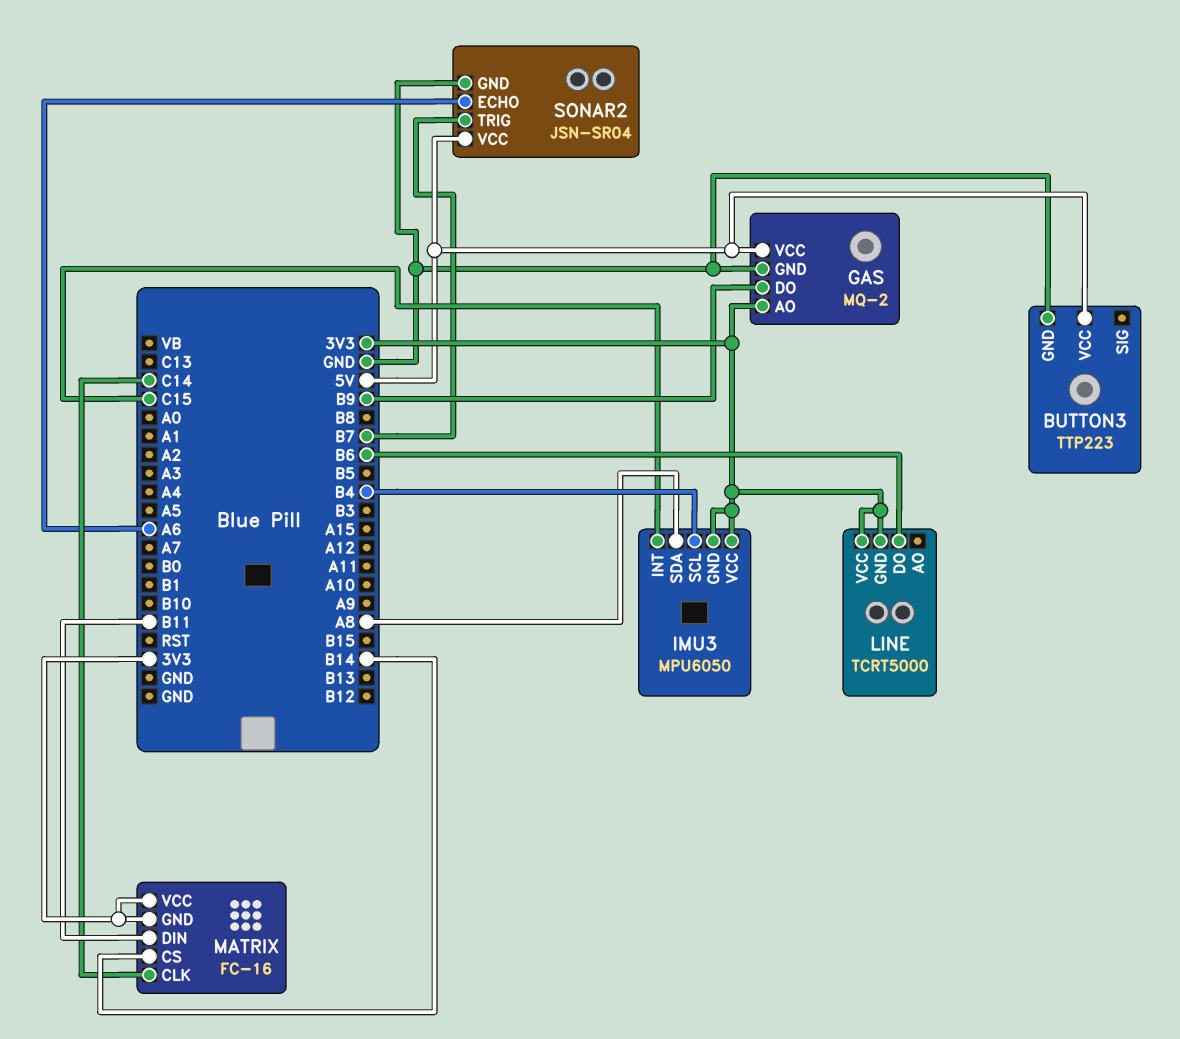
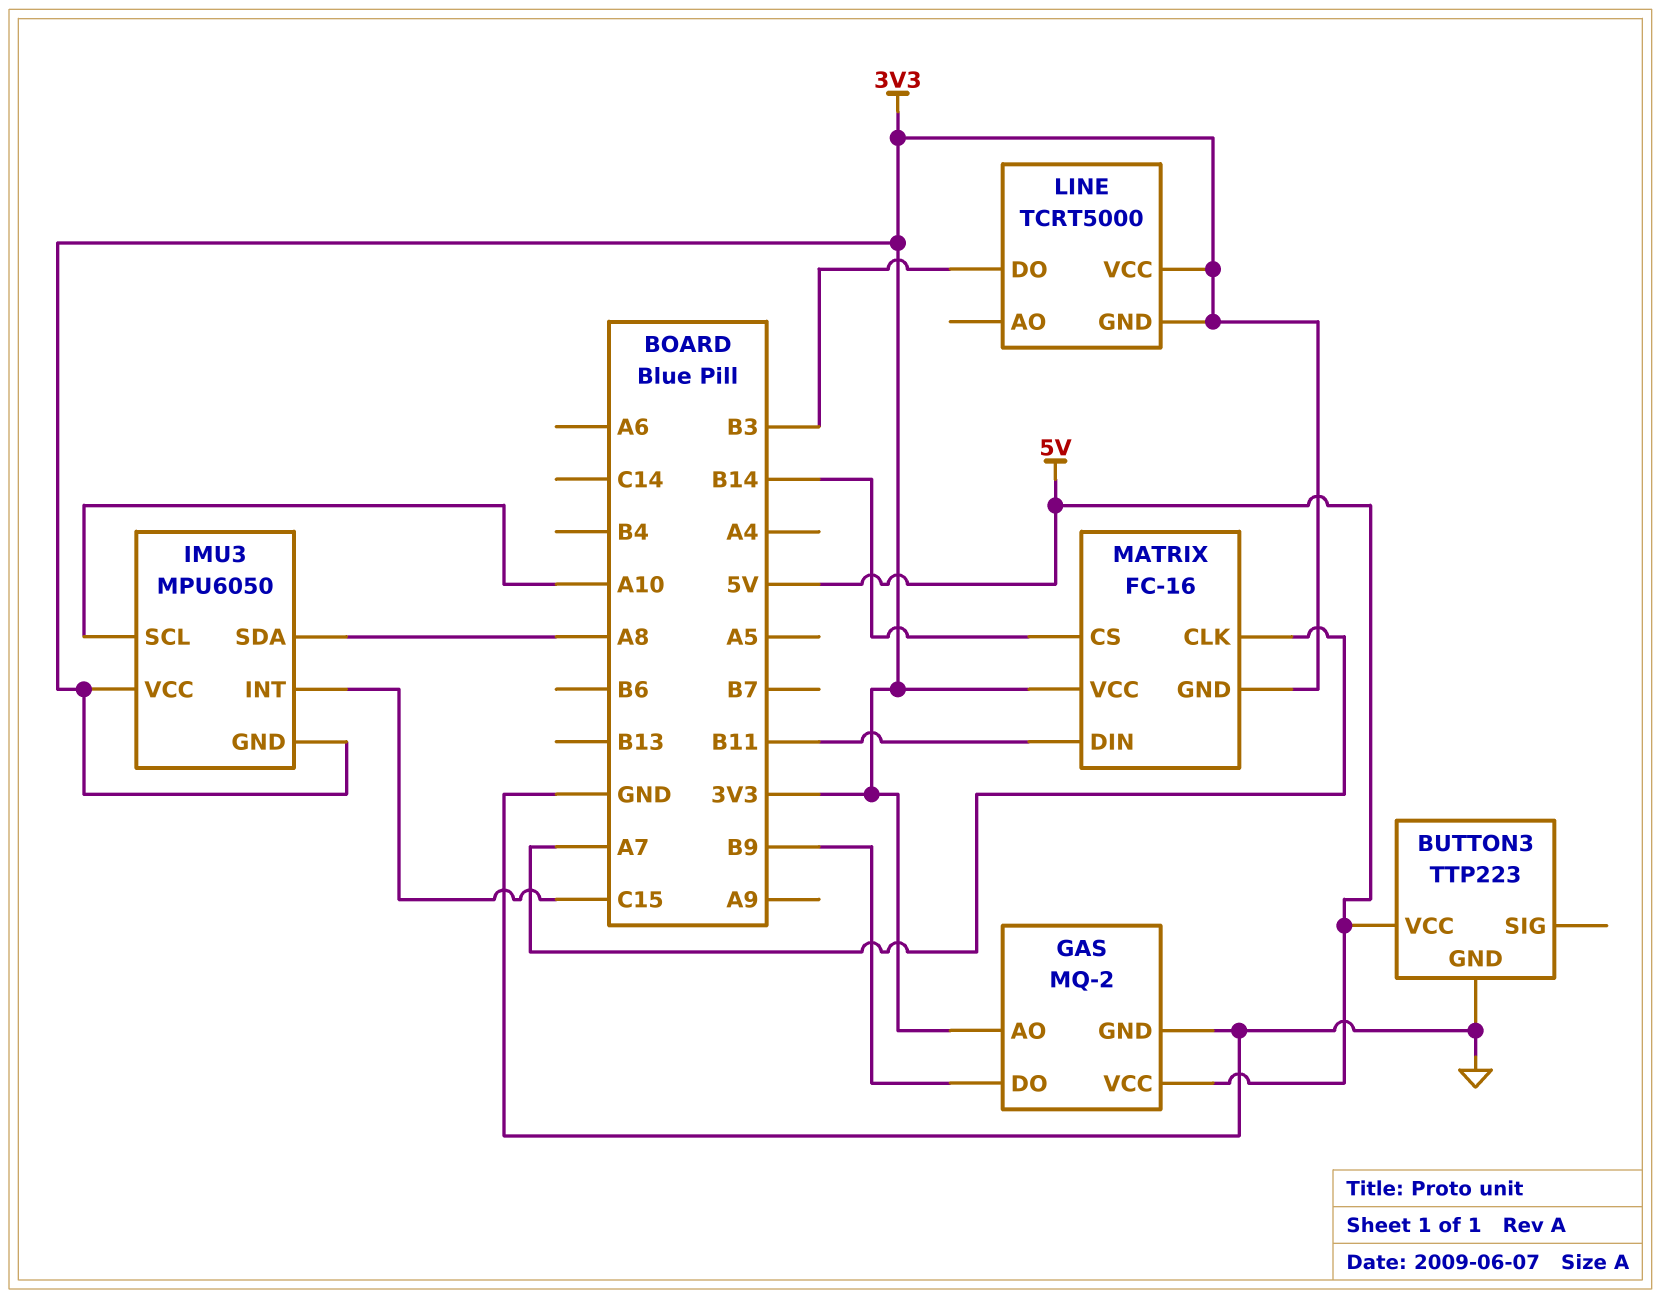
IMU3 pin SCL: B4 -> A10
LINE pin DO: B6 -> B3
MATRIX pin CLK: C14 -> A7
SONAR2: JSN-SR04 -> none
SONAR2 pin ECHO: A6 -> none
SONAR2 pin GND: GND -> none
SONAR2 pin TRIG: B7 -> none
SONAR2 pin VCC: 5V -> none

